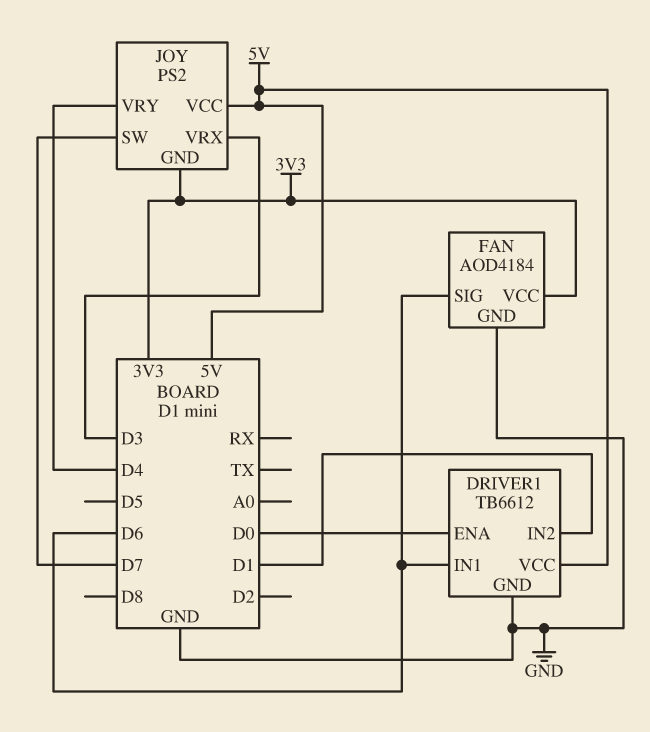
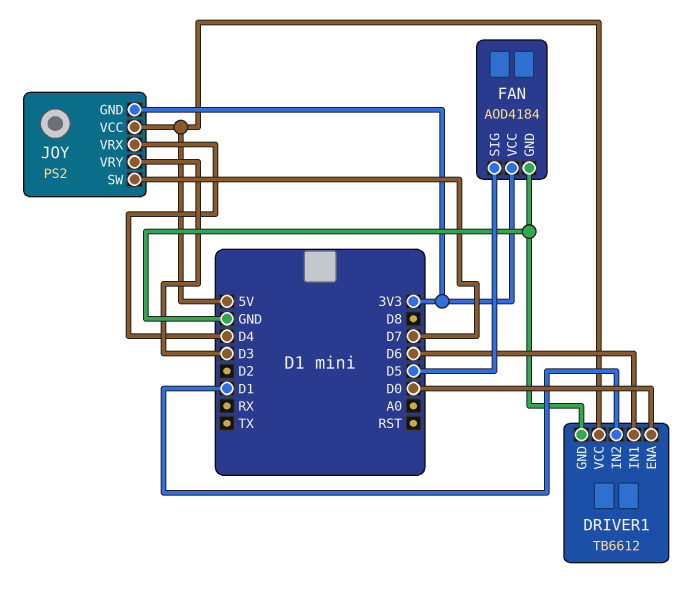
FAN pin SIG: D6 -> D5
JOY pin VRX: D3 -> D4
JOY pin VRY: D4 -> D3

